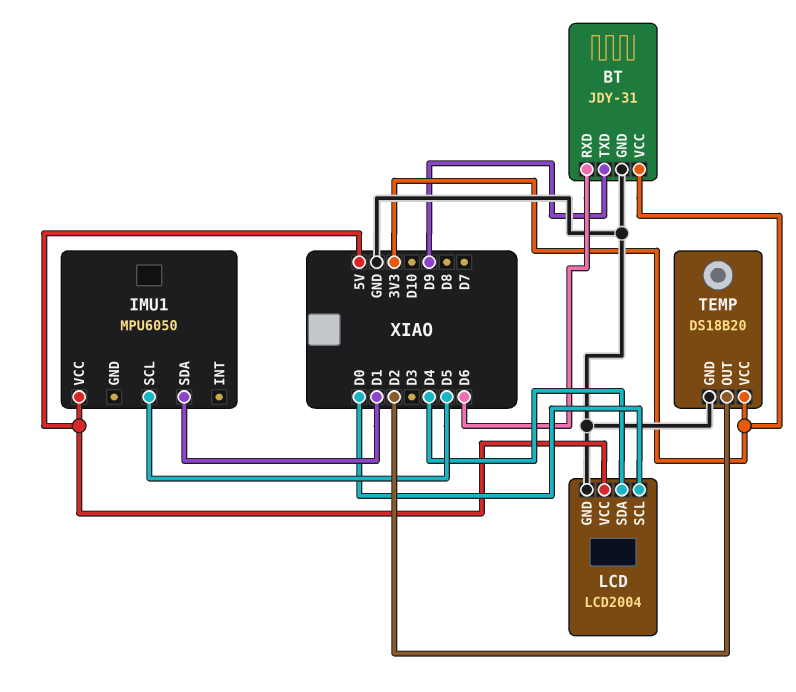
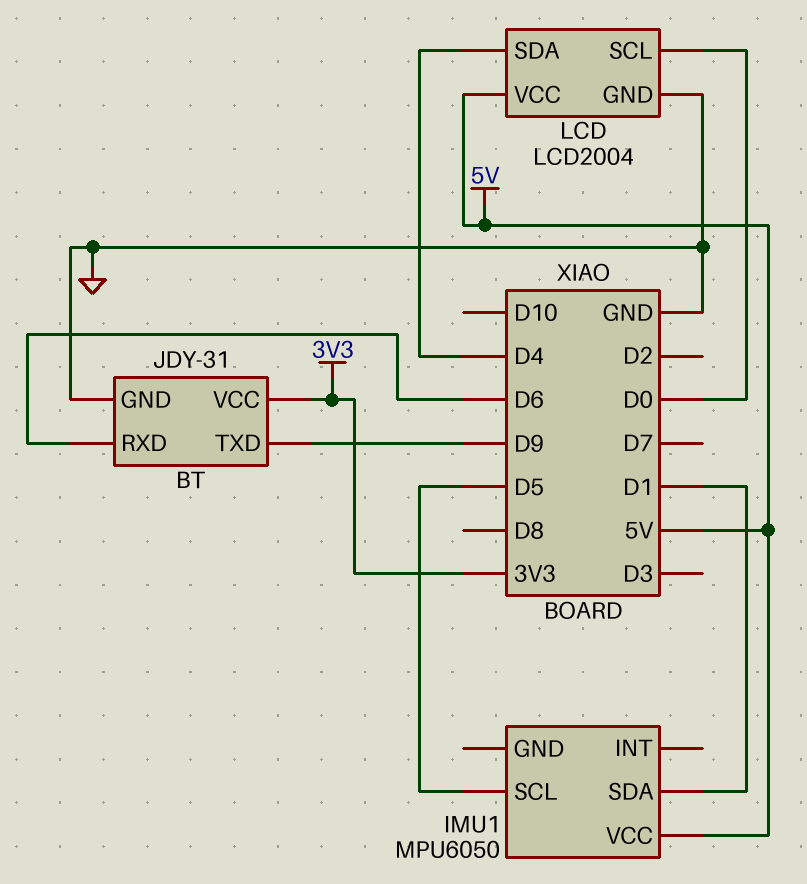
TEMP: DS18B20 -> none
TEMP pin GND: GND -> none
TEMP pin OUT: D2 -> none
TEMP pin VCC: 3V3 -> none

